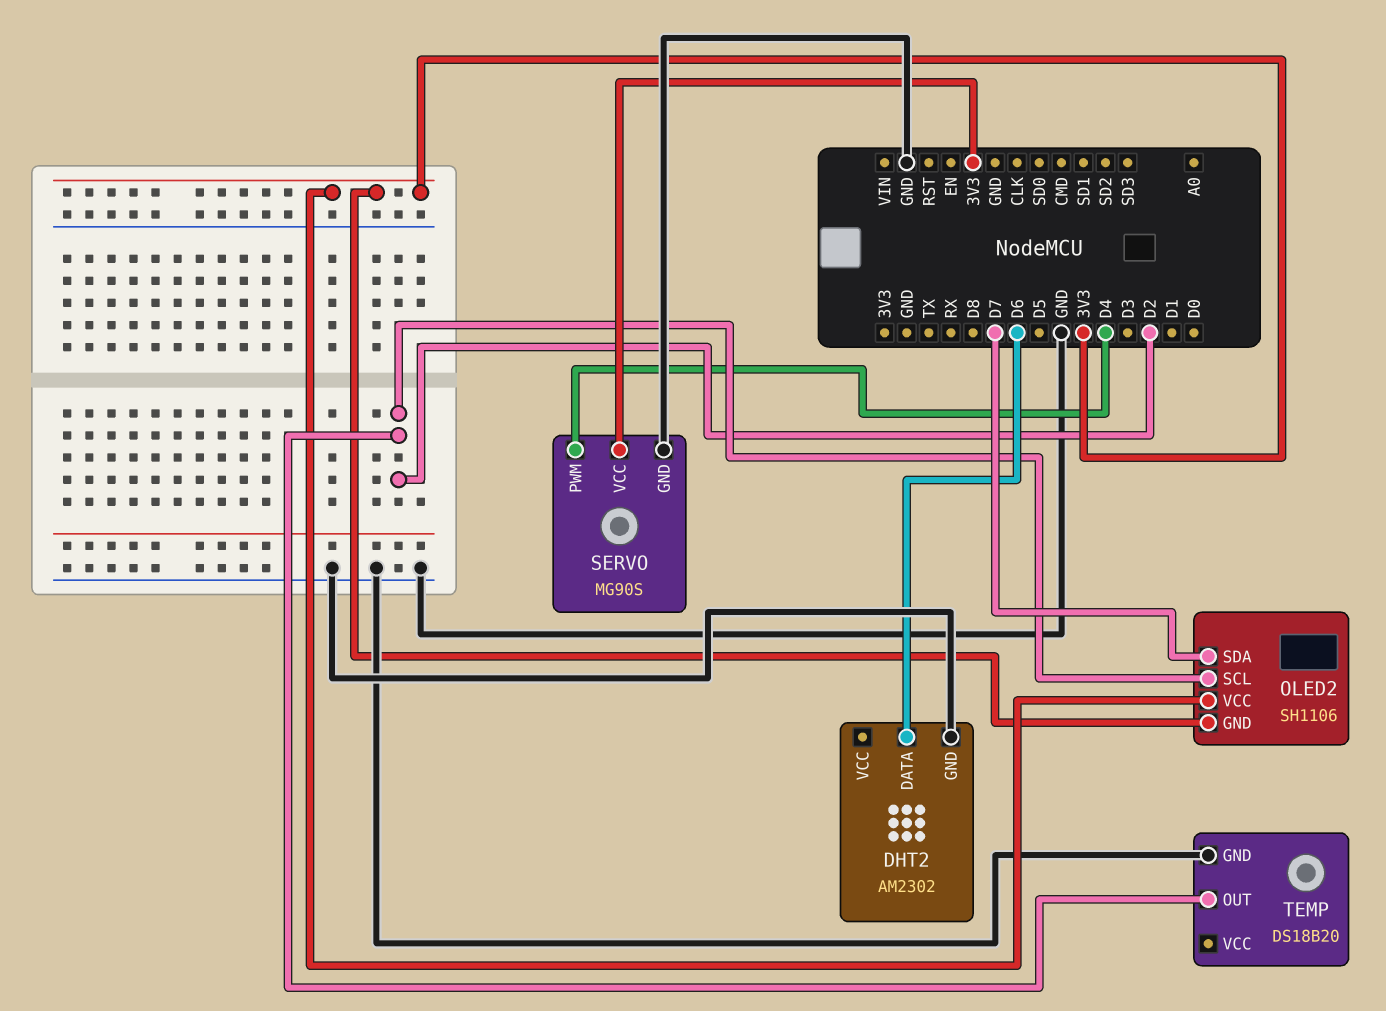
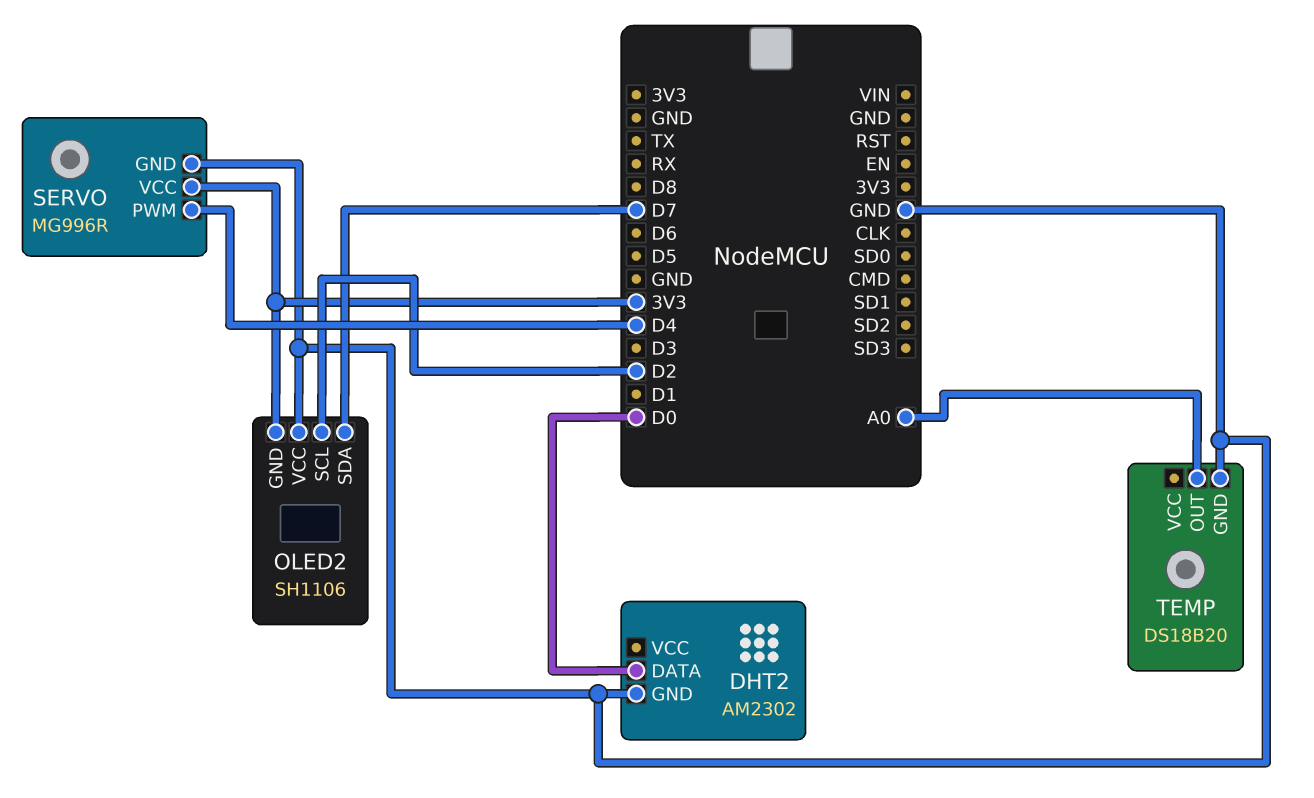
DHT2 pin DATA: D6 -> D0
OLED2 pin VCC: 3V3 -> GND
SERVO: MG90S -> MG996R
TEMP pin OUT: D2 -> A0

